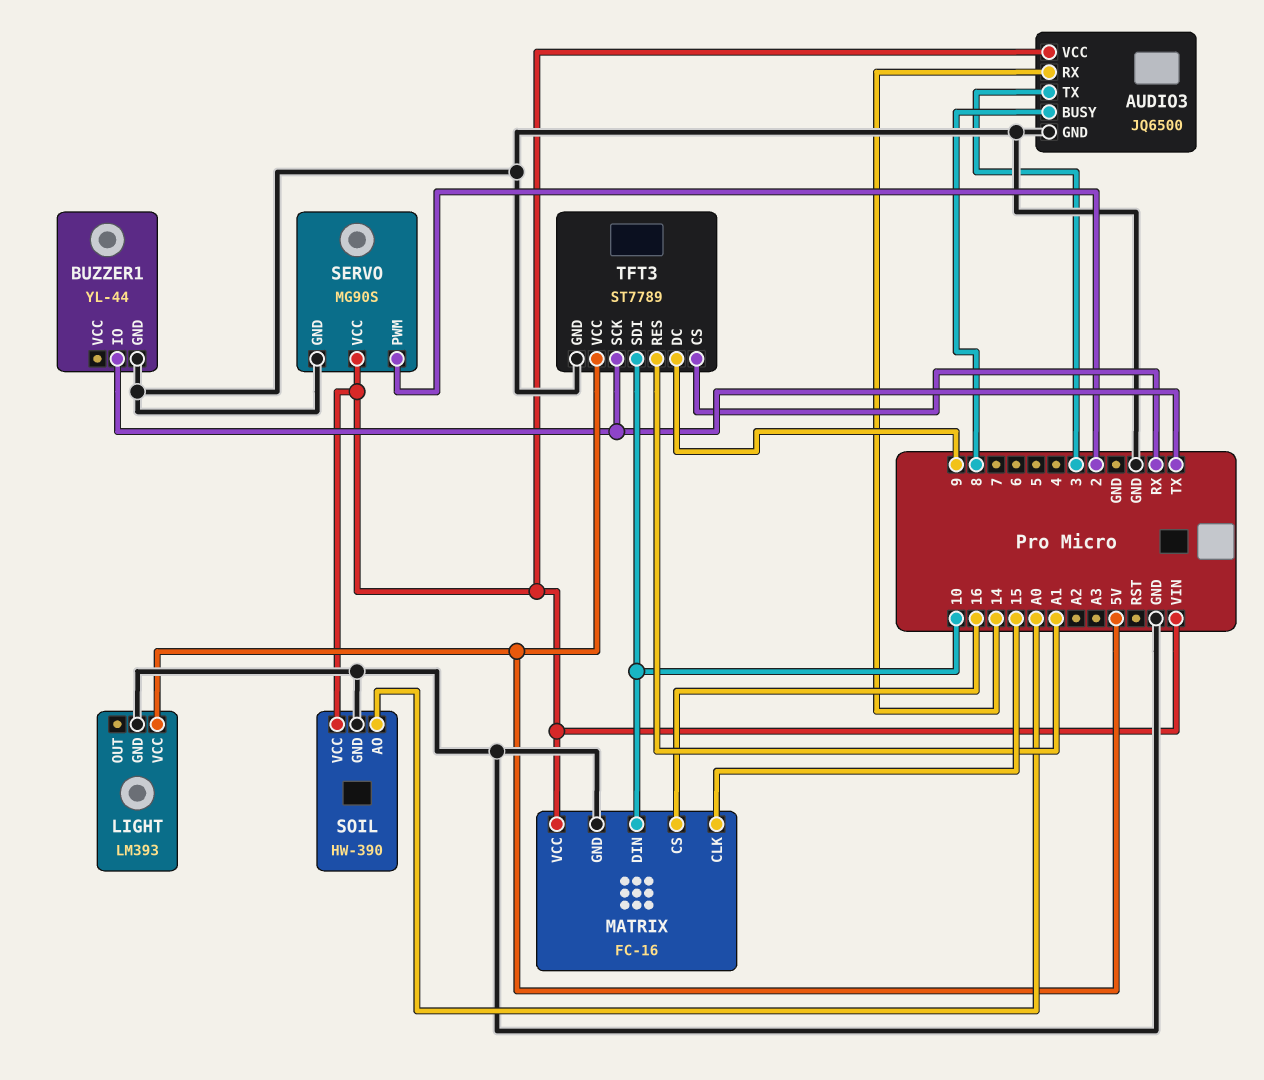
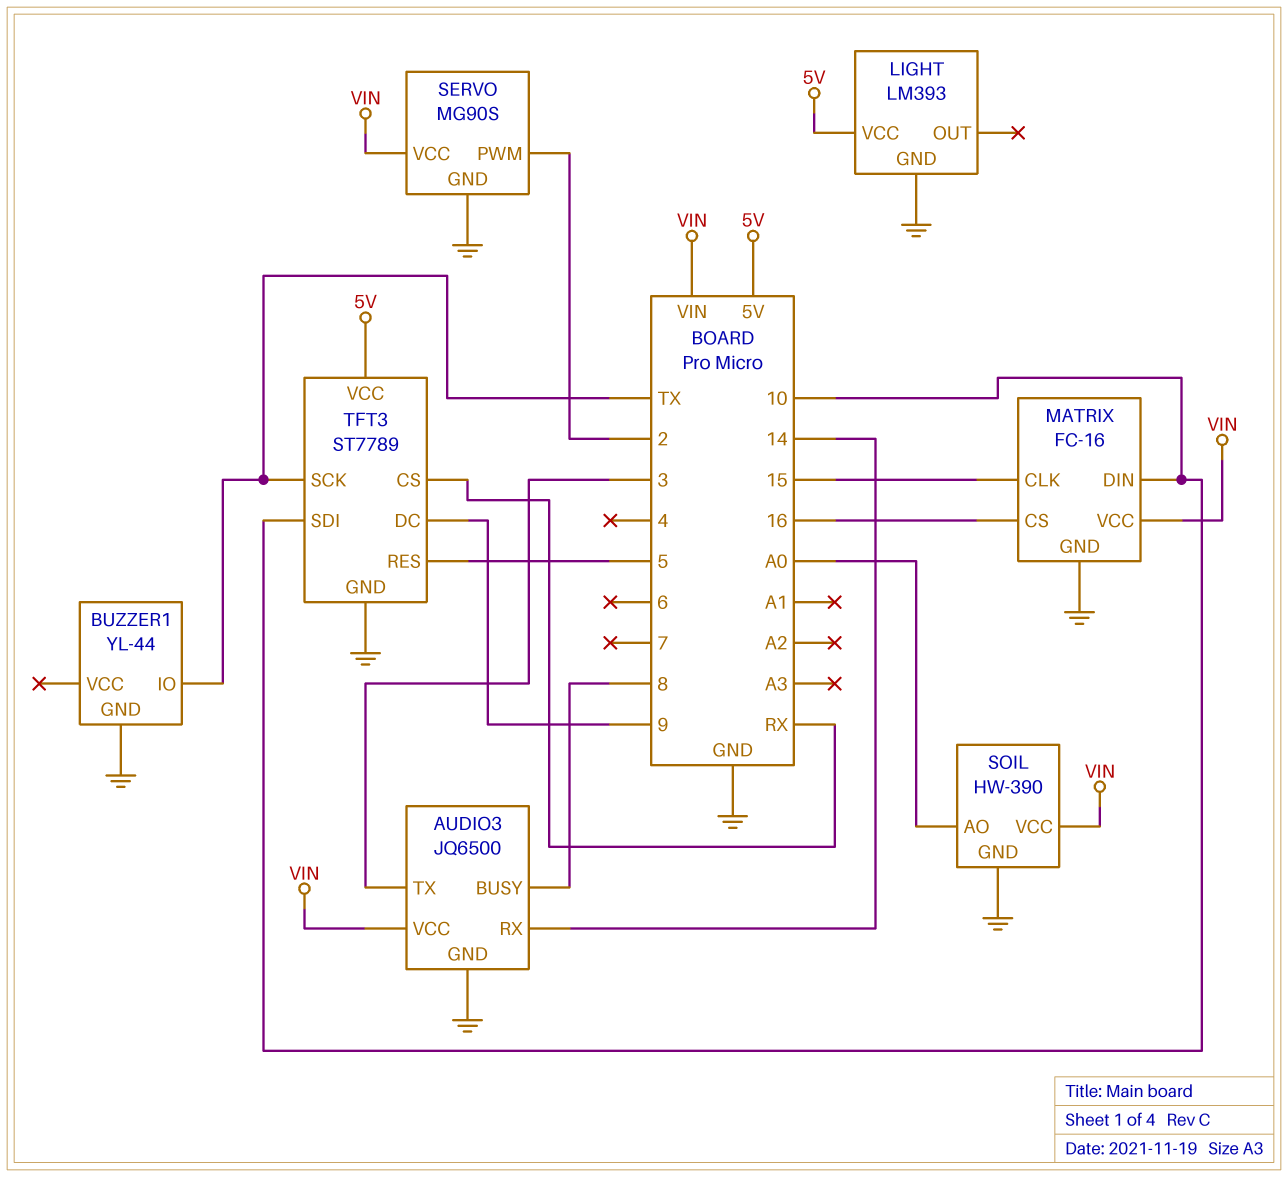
TFT3 pin RES: A1 -> 5

